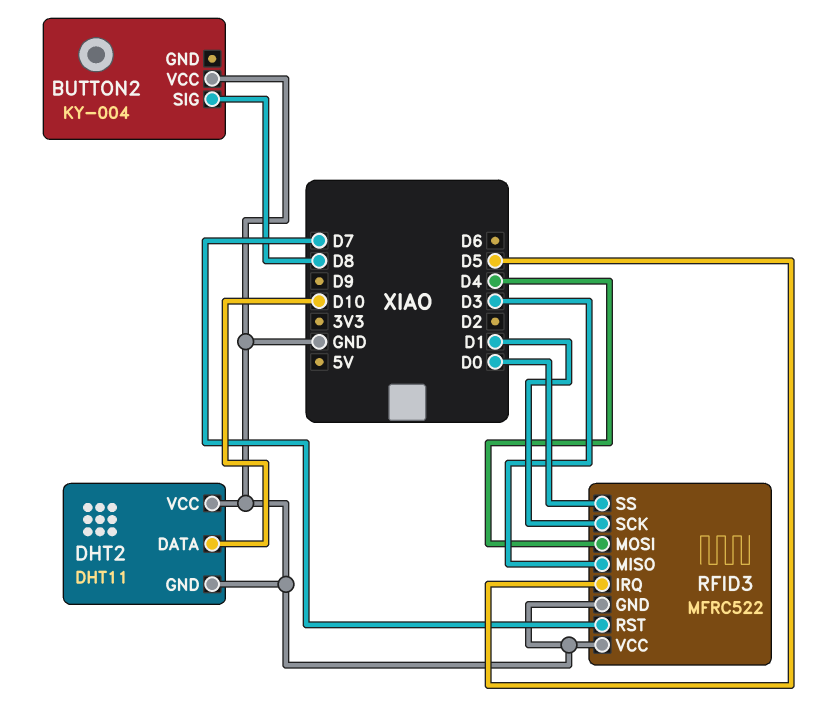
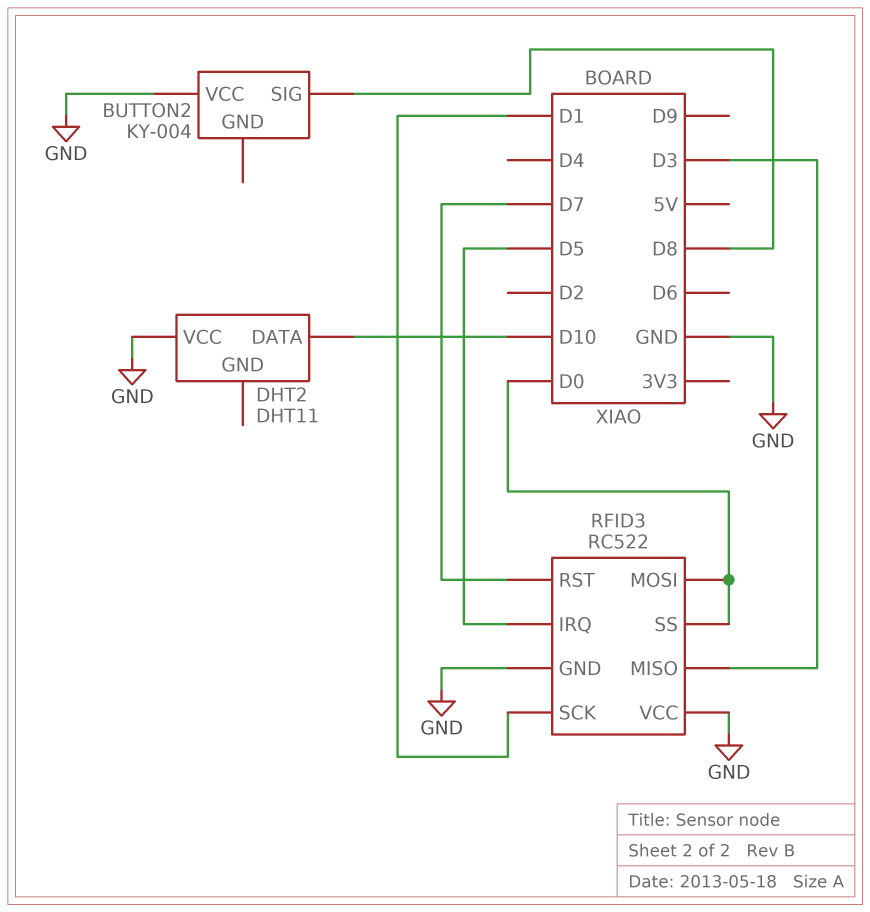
DHT2 pin GND: GND -> none
RFID3: MFRC522 -> RC522
RFID3 pin MOSI: D4 -> D0

